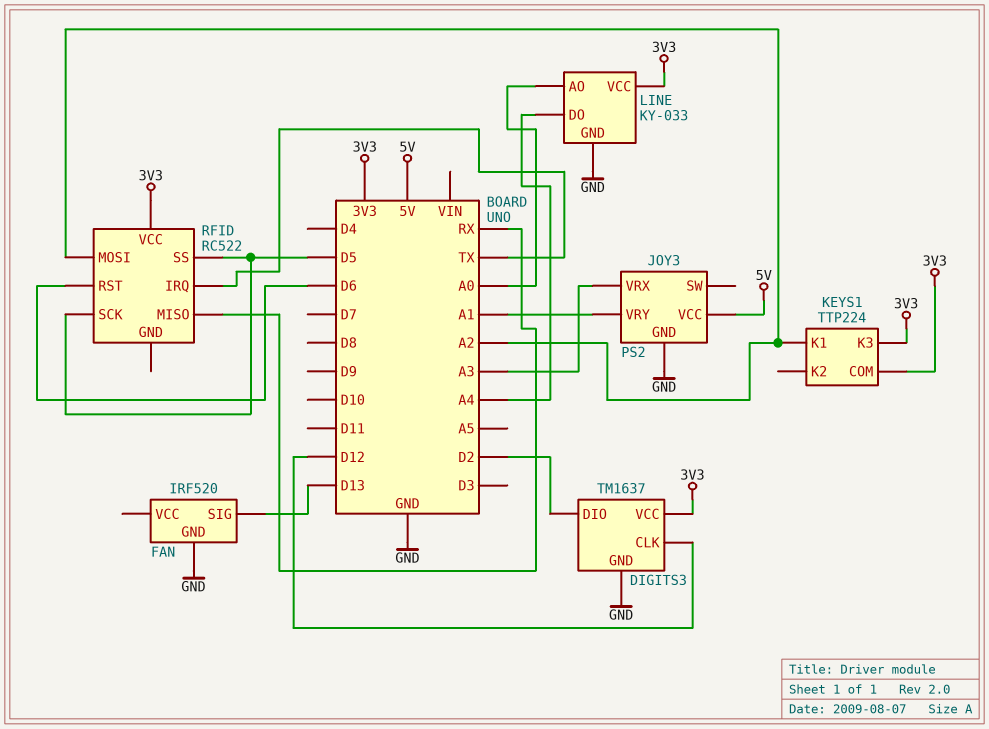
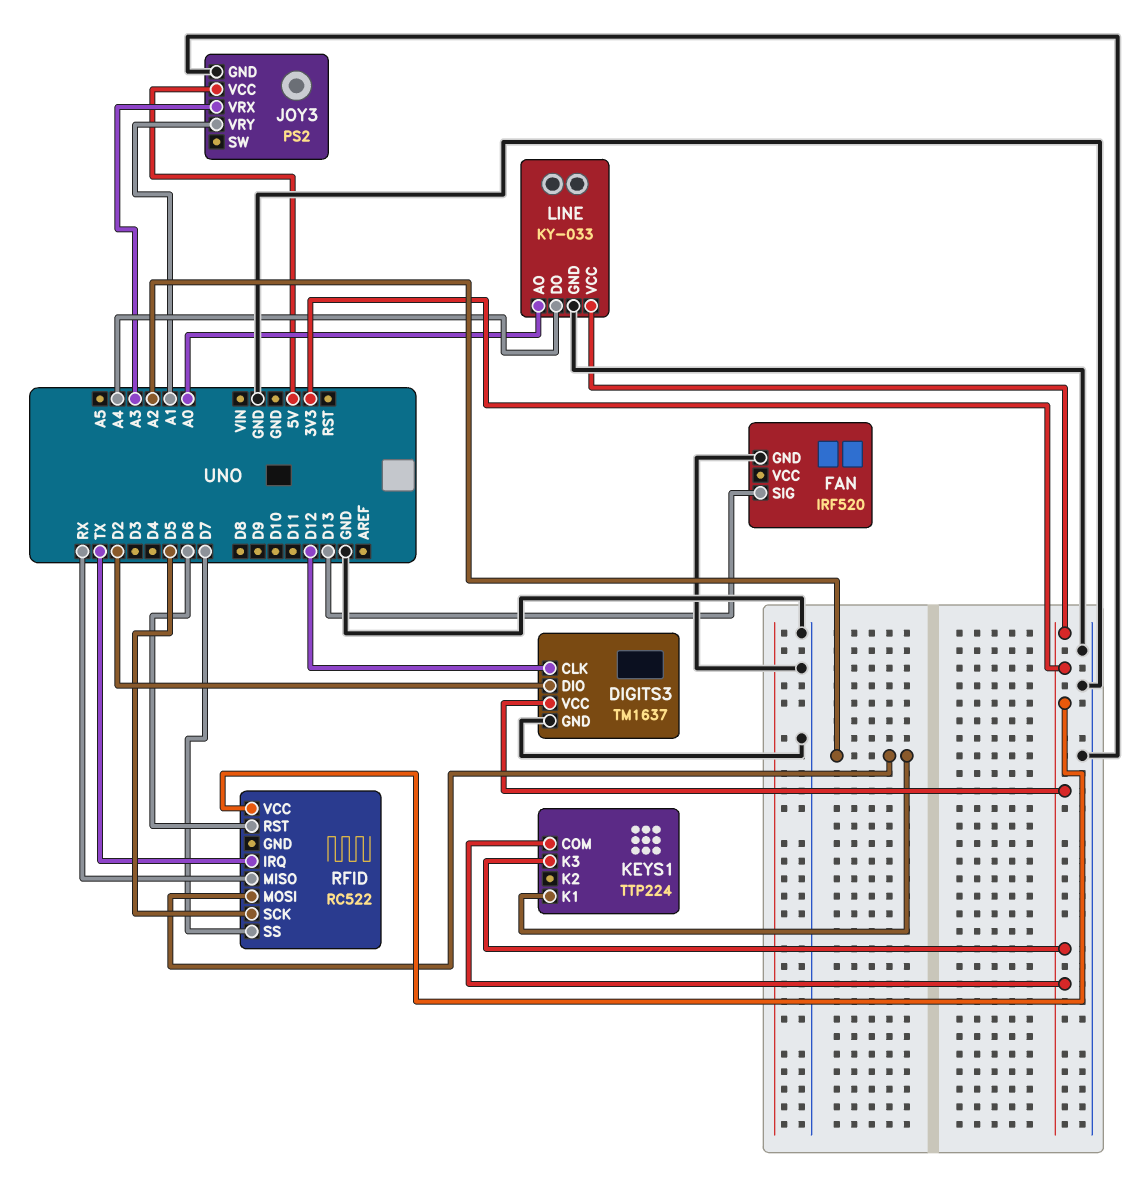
RFID pin SS: D5 -> D7

